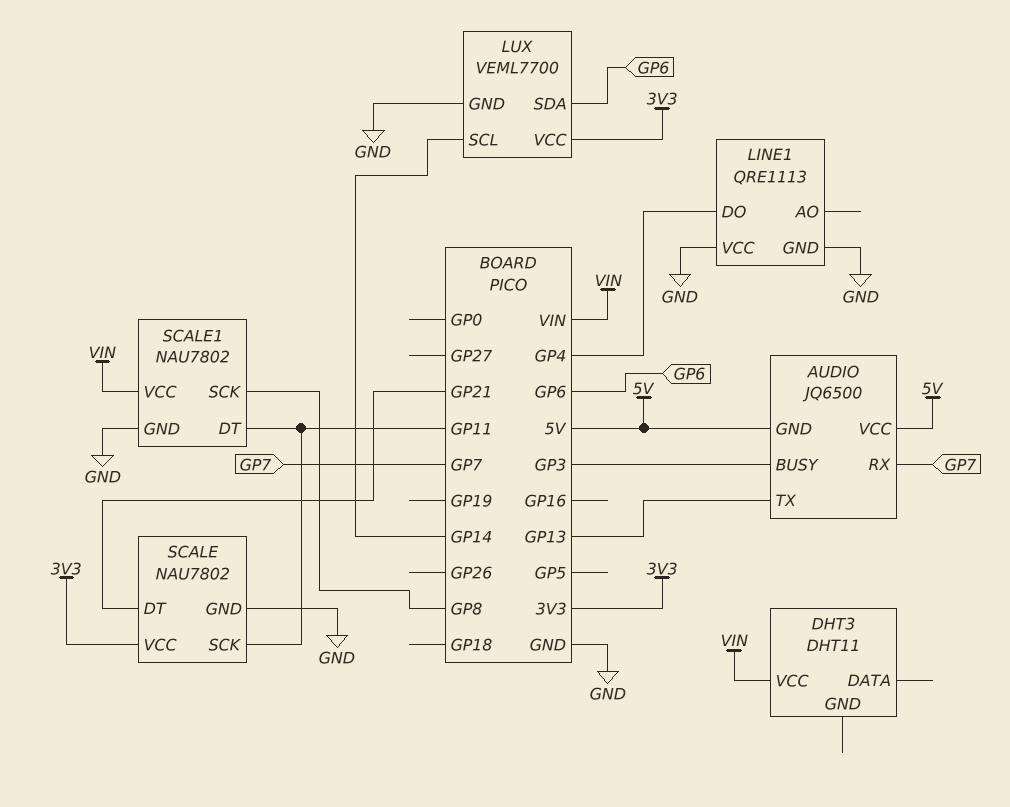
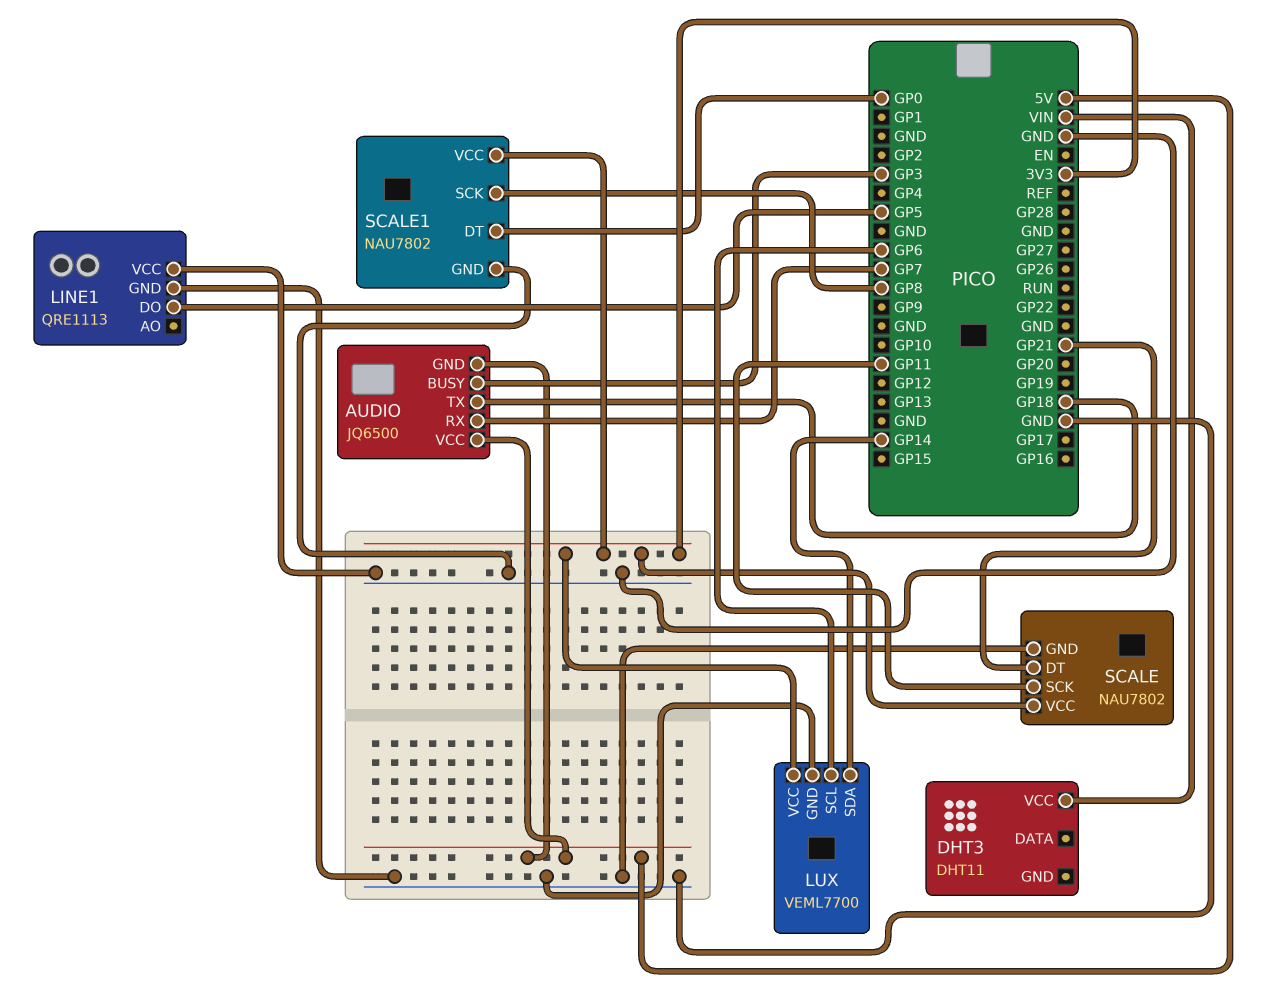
AUDIO pin TX: GP13 -> GP18
LINE1 pin DO: GP4 -> GP5
LUX pin SCL: GP14 -> GP6
LUX pin SDA: GP6 -> GP14
SCALE1 pin DT: GP11 -> GP0
SCALE1 pin VCC: VIN -> 3V3

